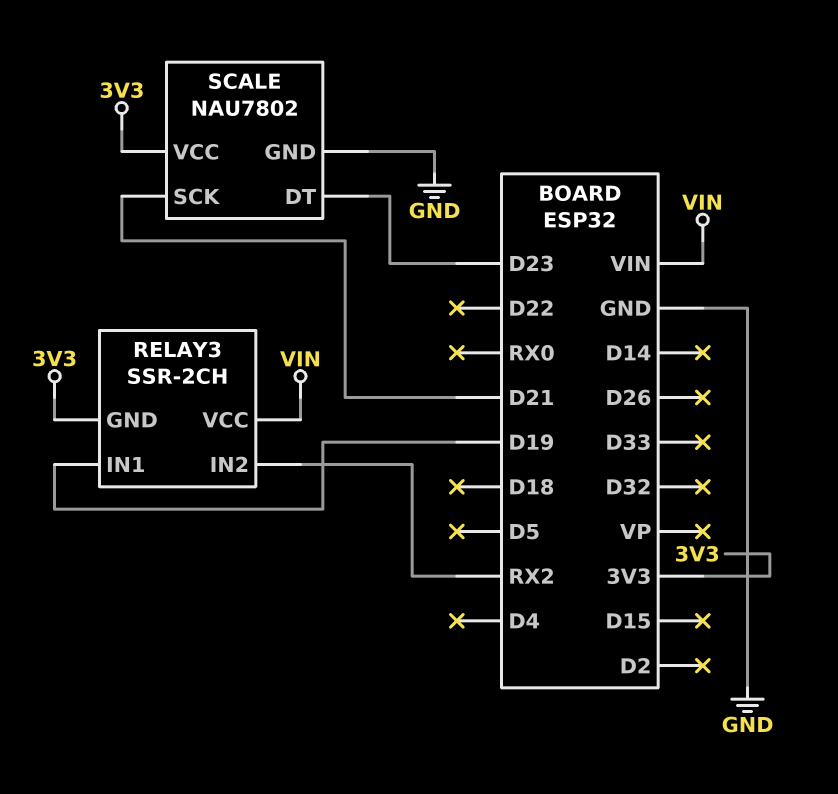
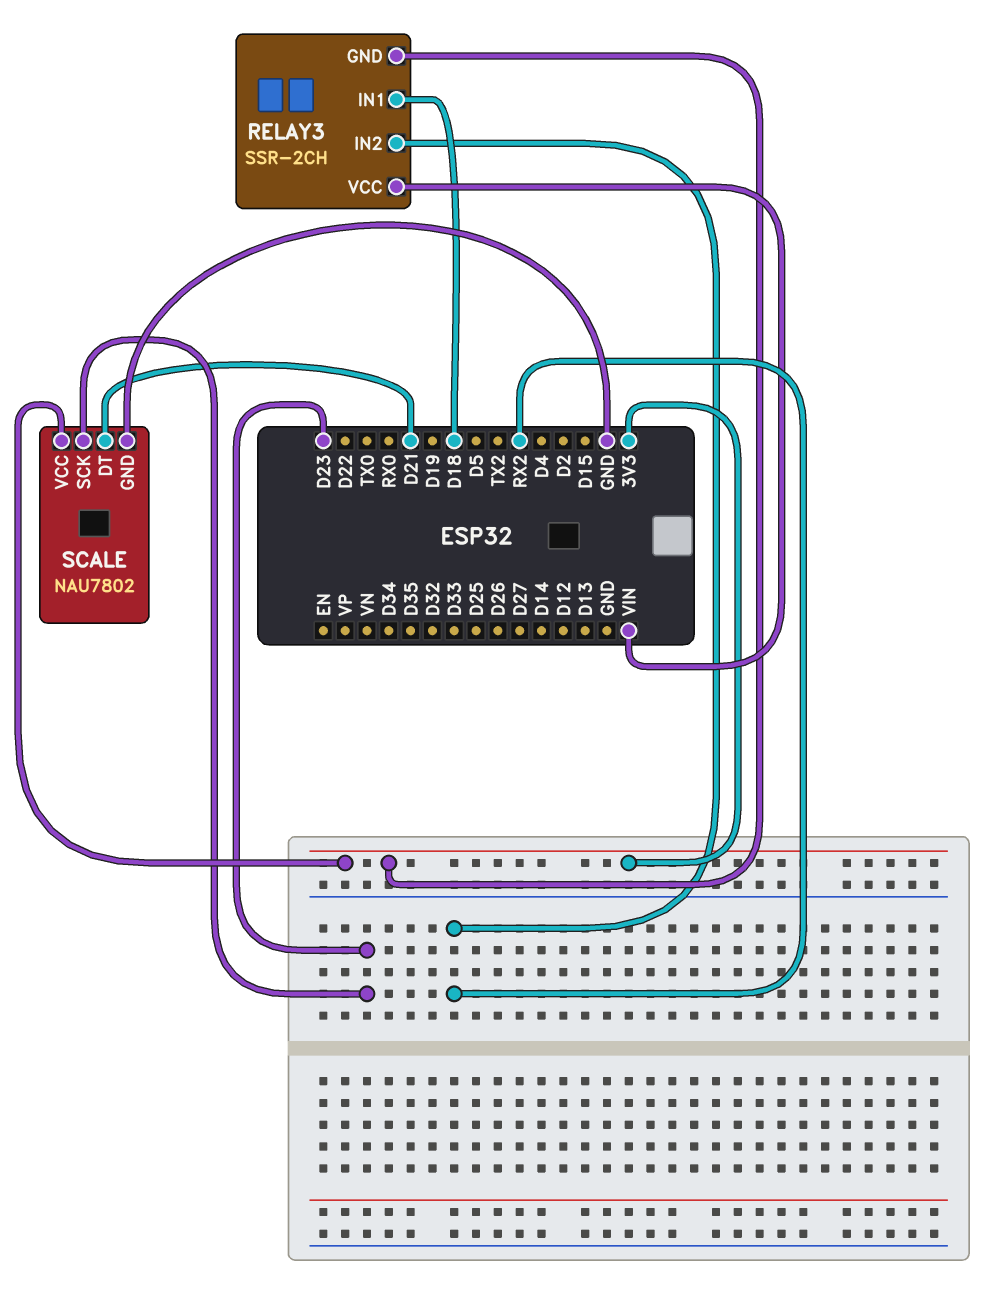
RELAY3 pin IN1: D19 -> D18
SCALE pin DT: D23 -> D21
SCALE pin SCK: D21 -> D23

